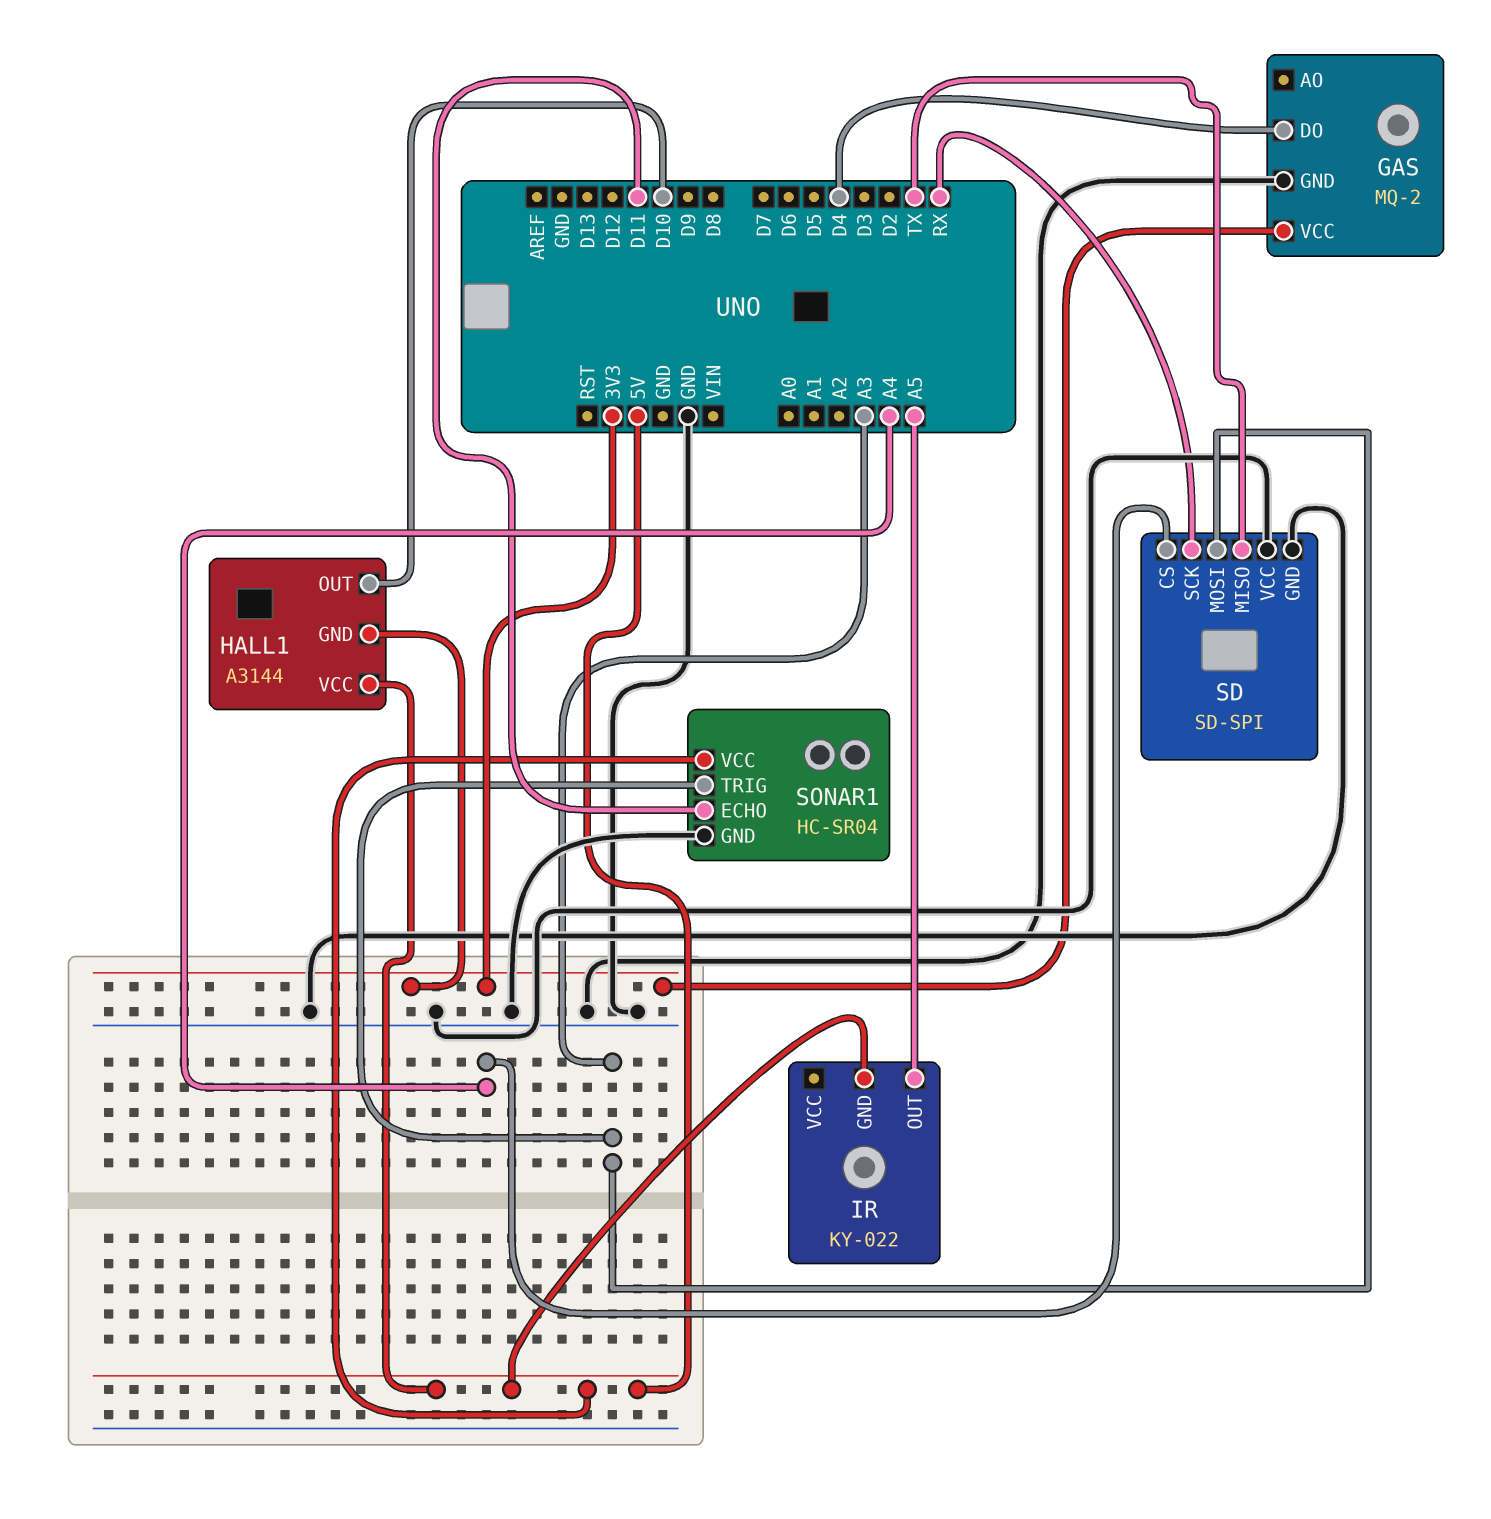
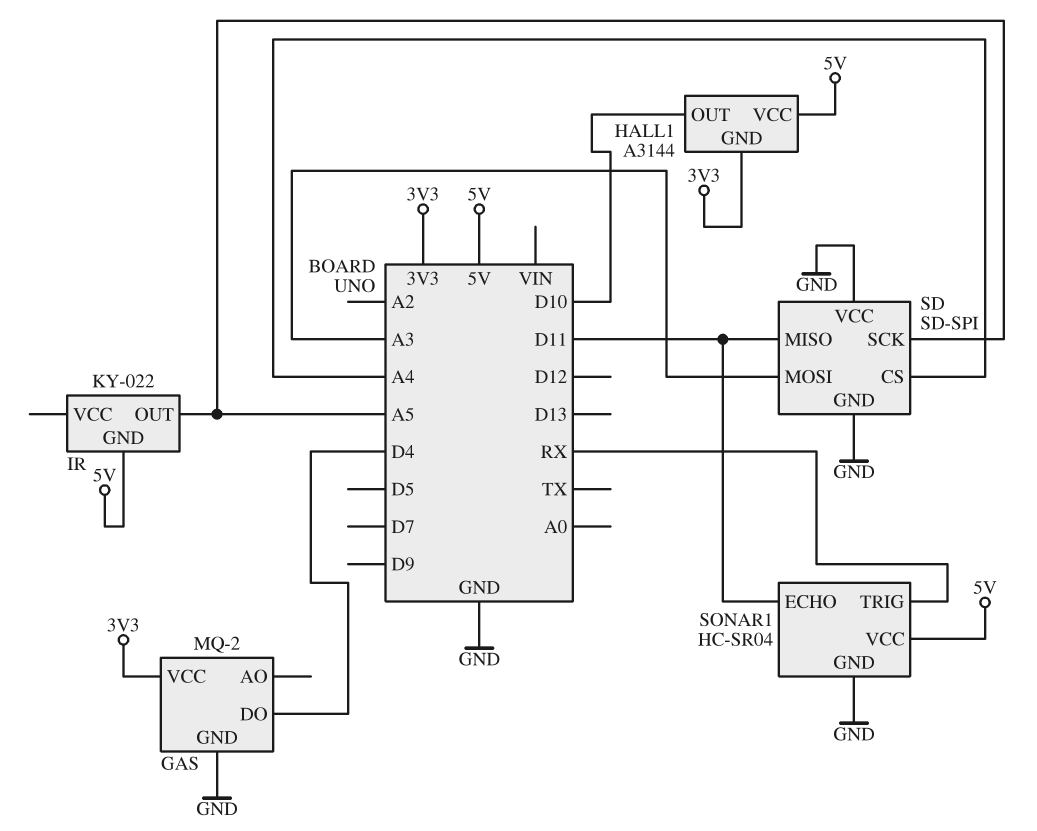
SD pin MISO: TX -> D11
SD pin SCK: RX -> A5
SONAR1 pin TRIG: A3 -> RX

